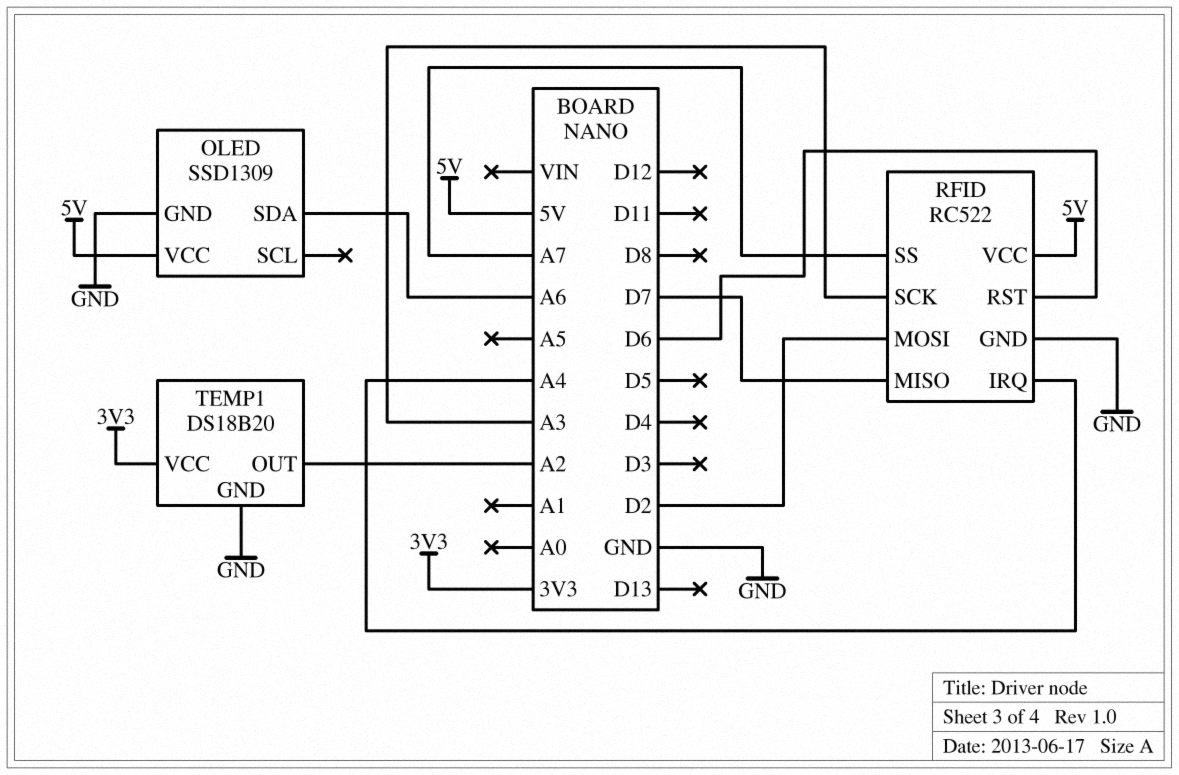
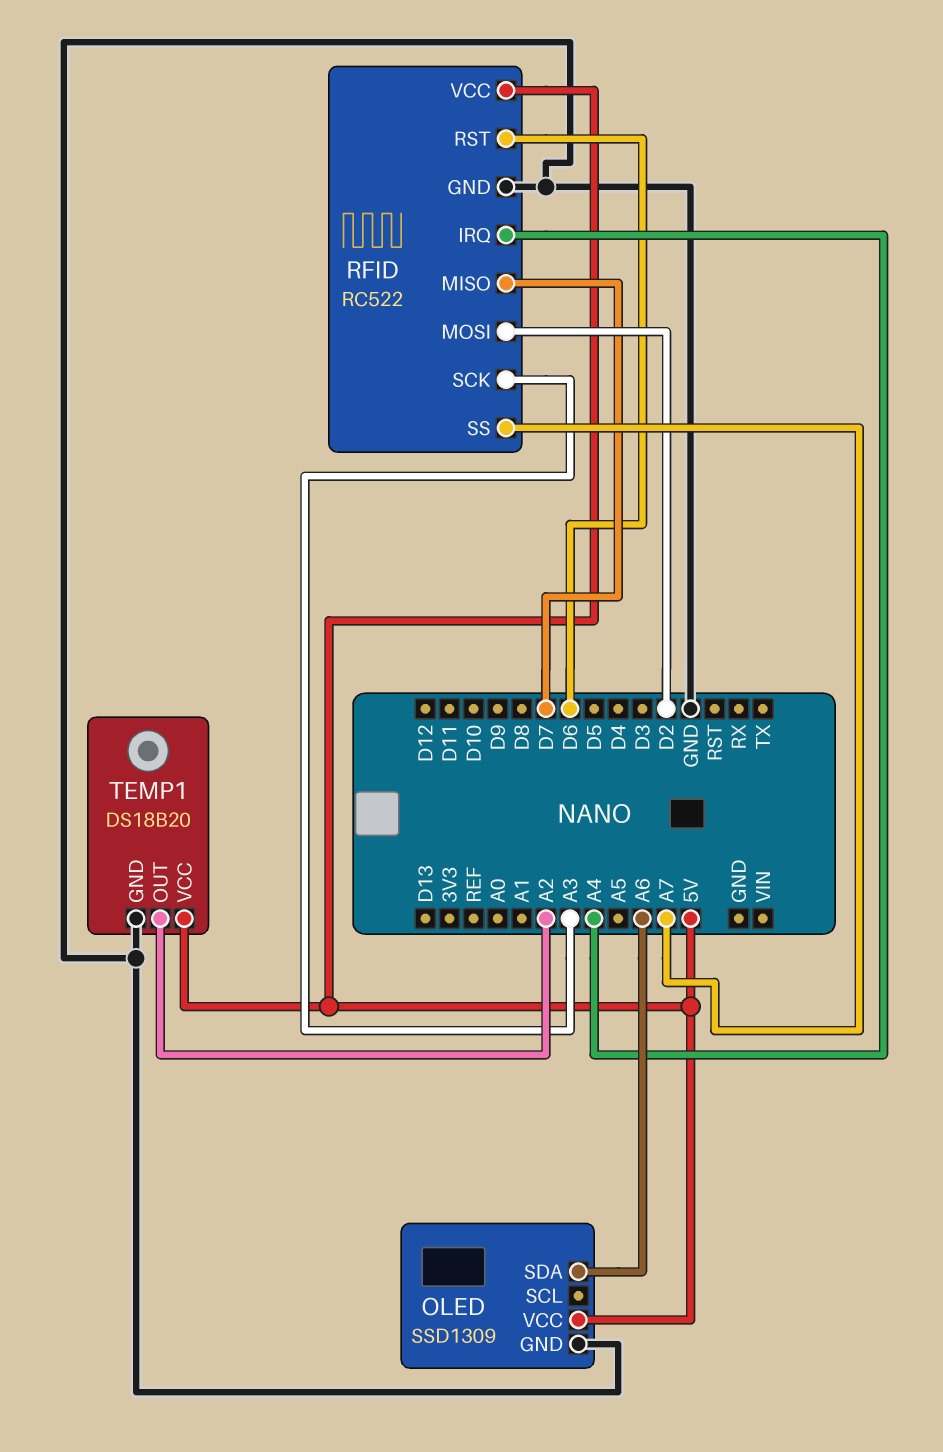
TEMP1 pin VCC: 3V3 -> 5V

